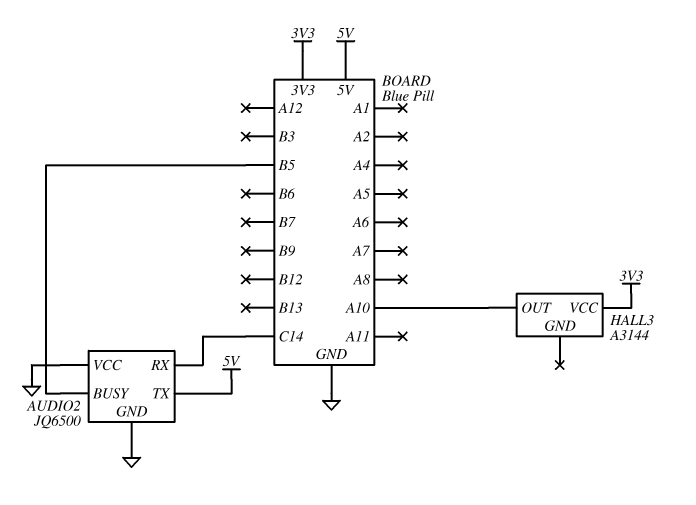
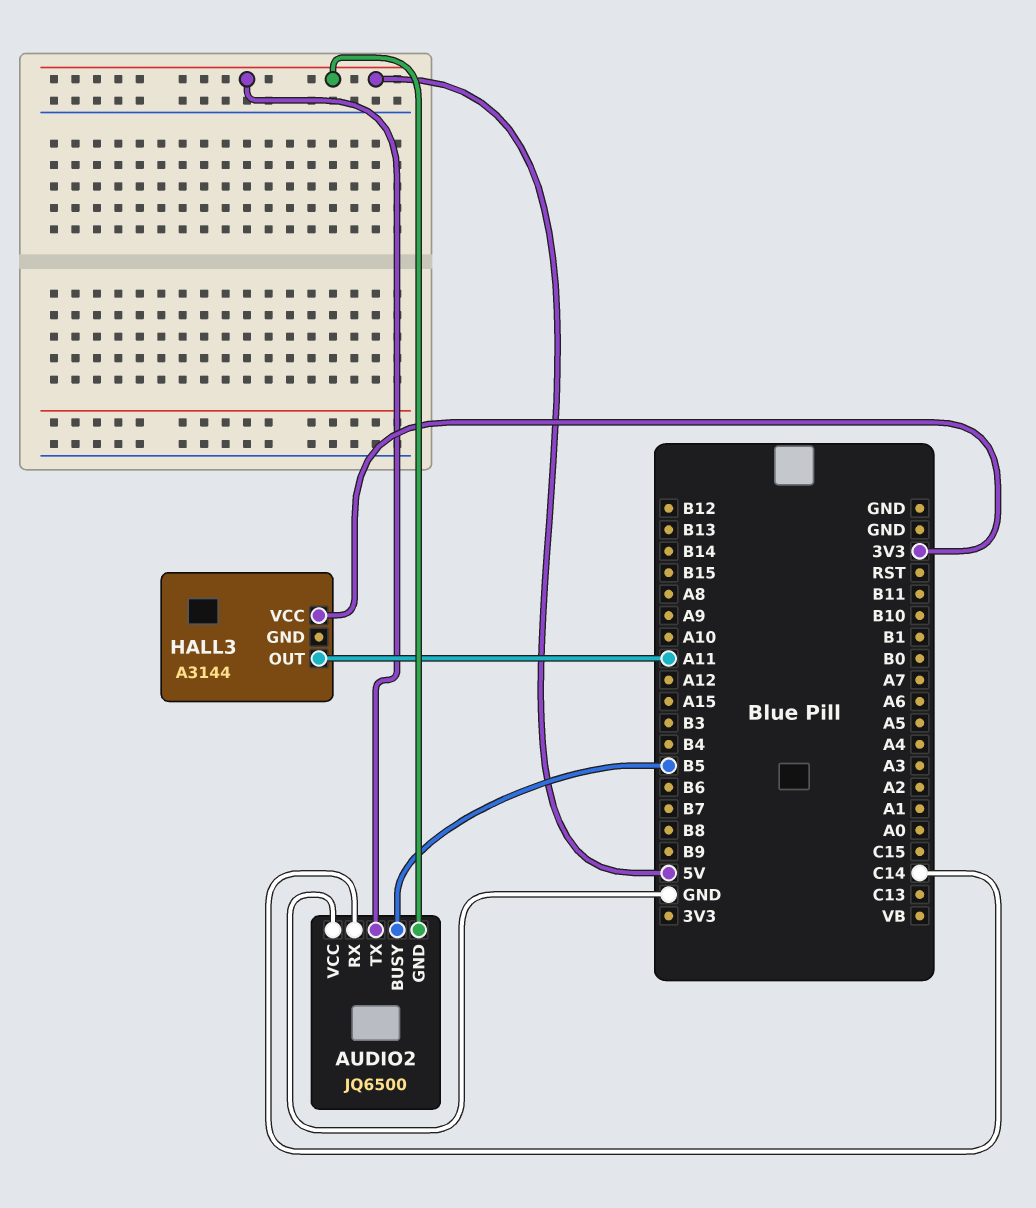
AUDIO2 pin GND: GND -> 5V
HALL3 pin OUT: A10 -> A11

